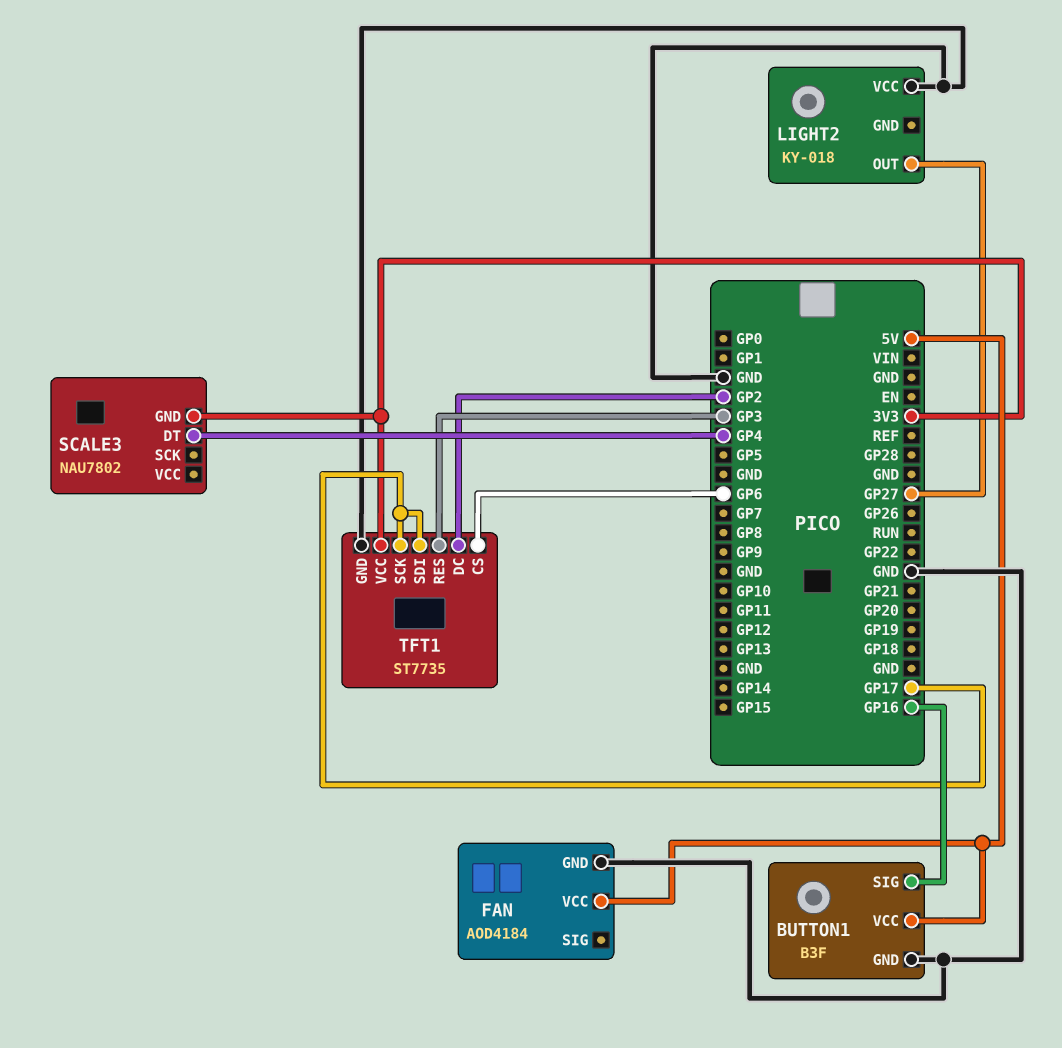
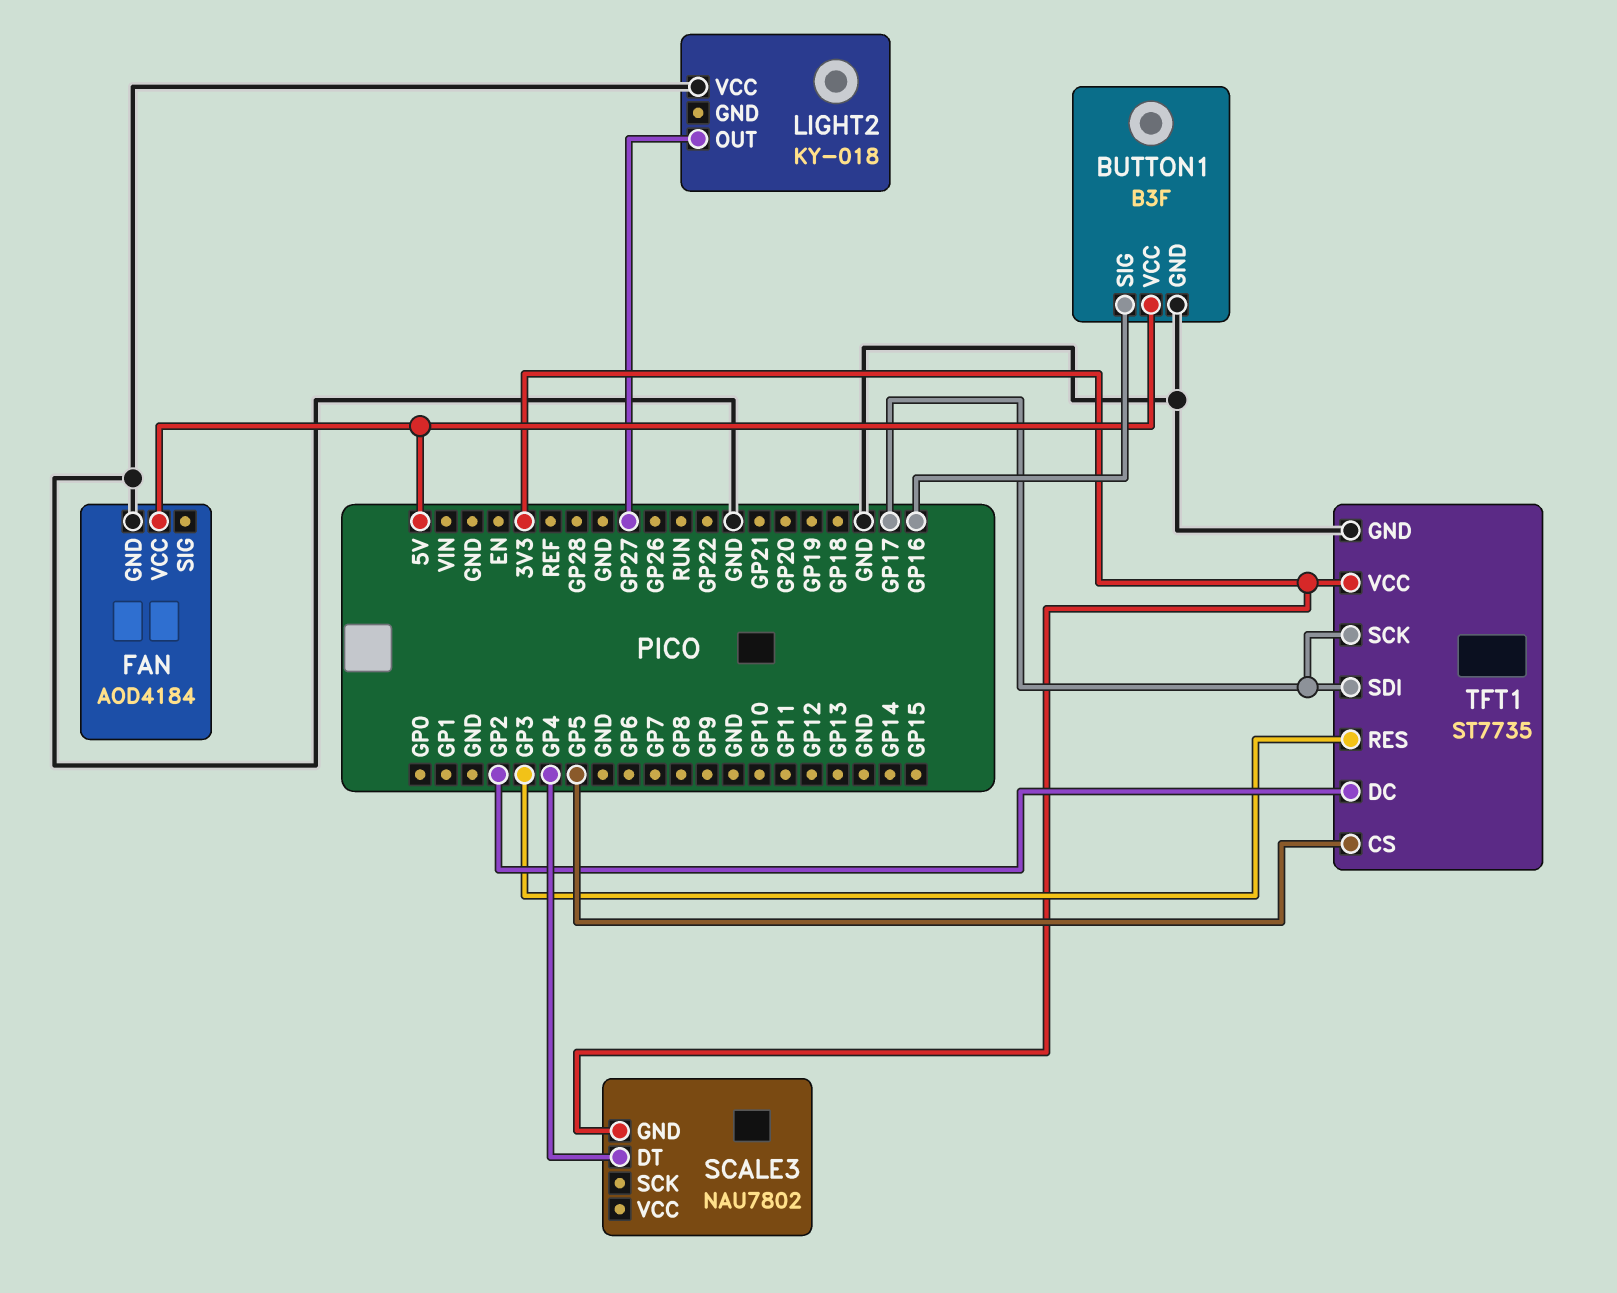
TFT1 pin CS: GP6 -> GP5

